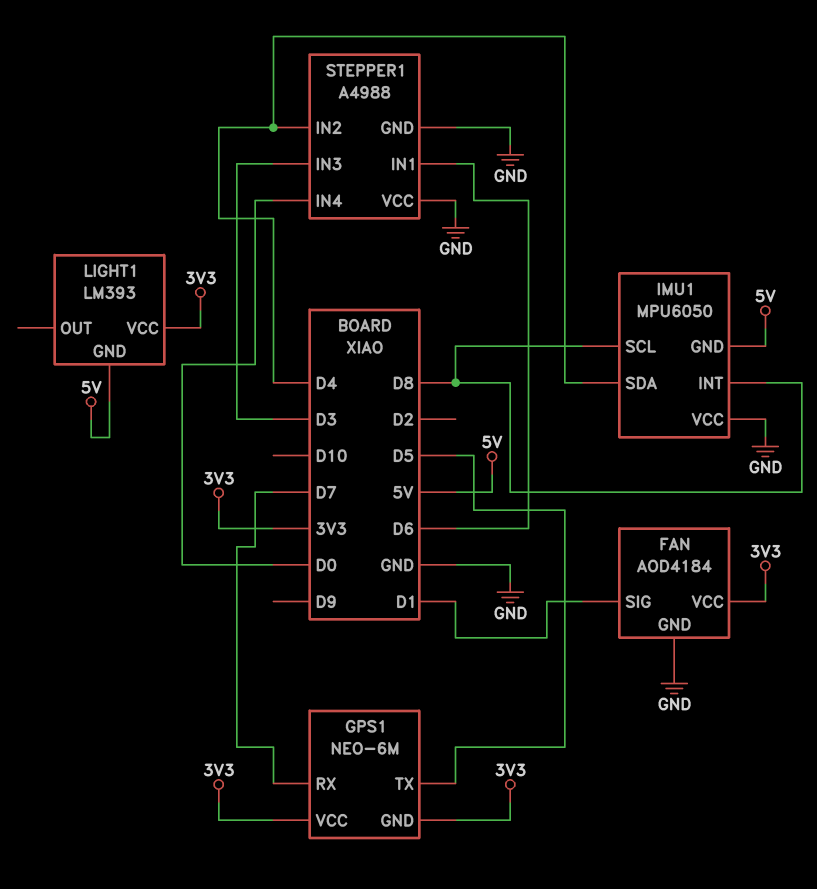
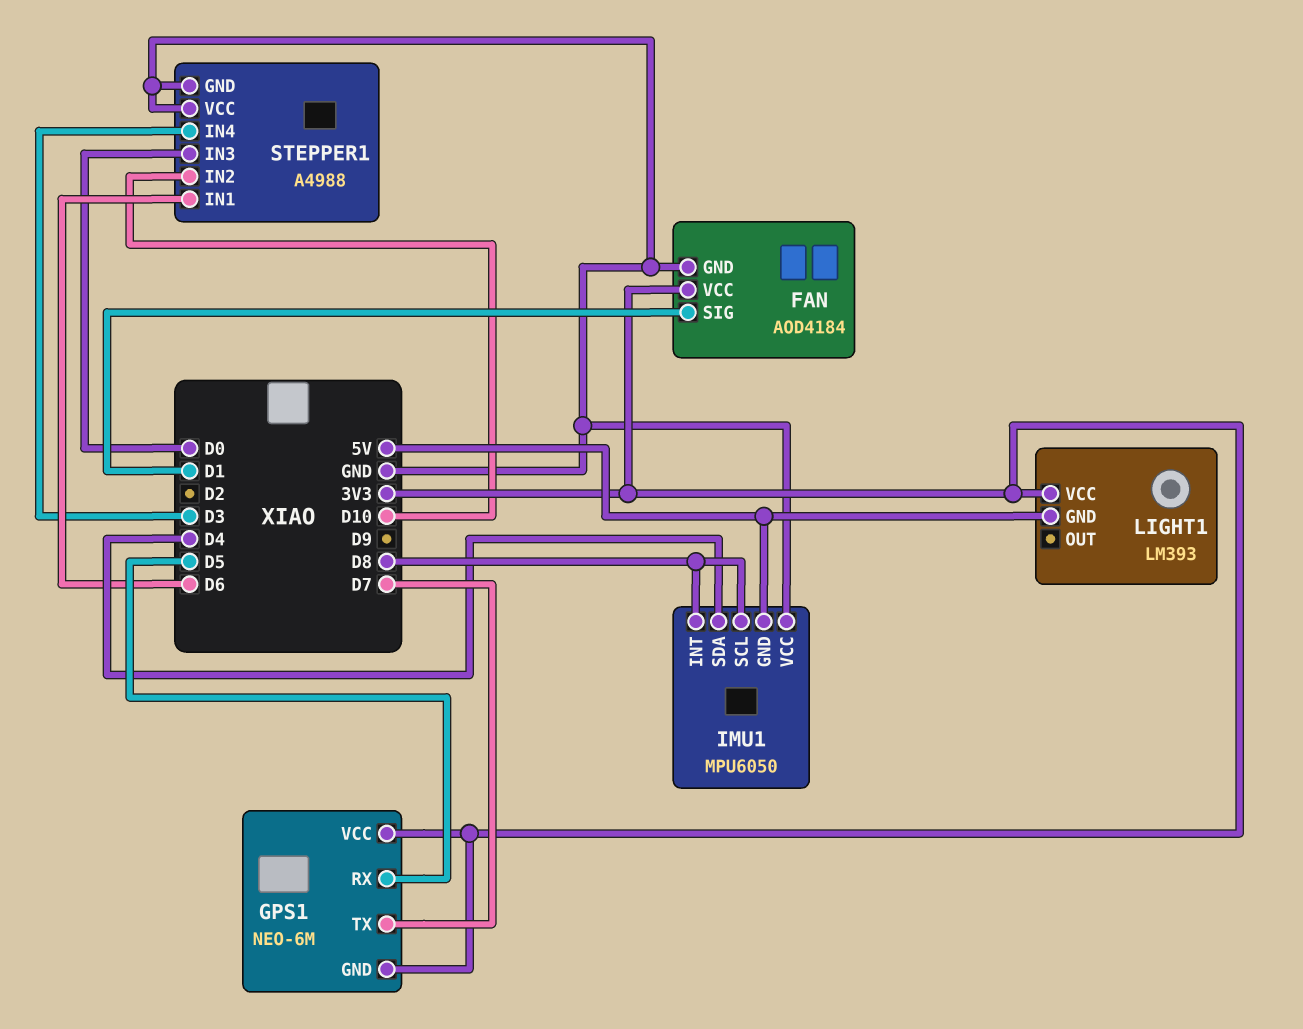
GPS1 pin RX: D7 -> D5
GPS1 pin TX: D5 -> D7
STEPPER1 pin IN2: D4 -> D10
STEPPER1 pin IN3: D3 -> D0
STEPPER1 pin IN4: D0 -> D3

